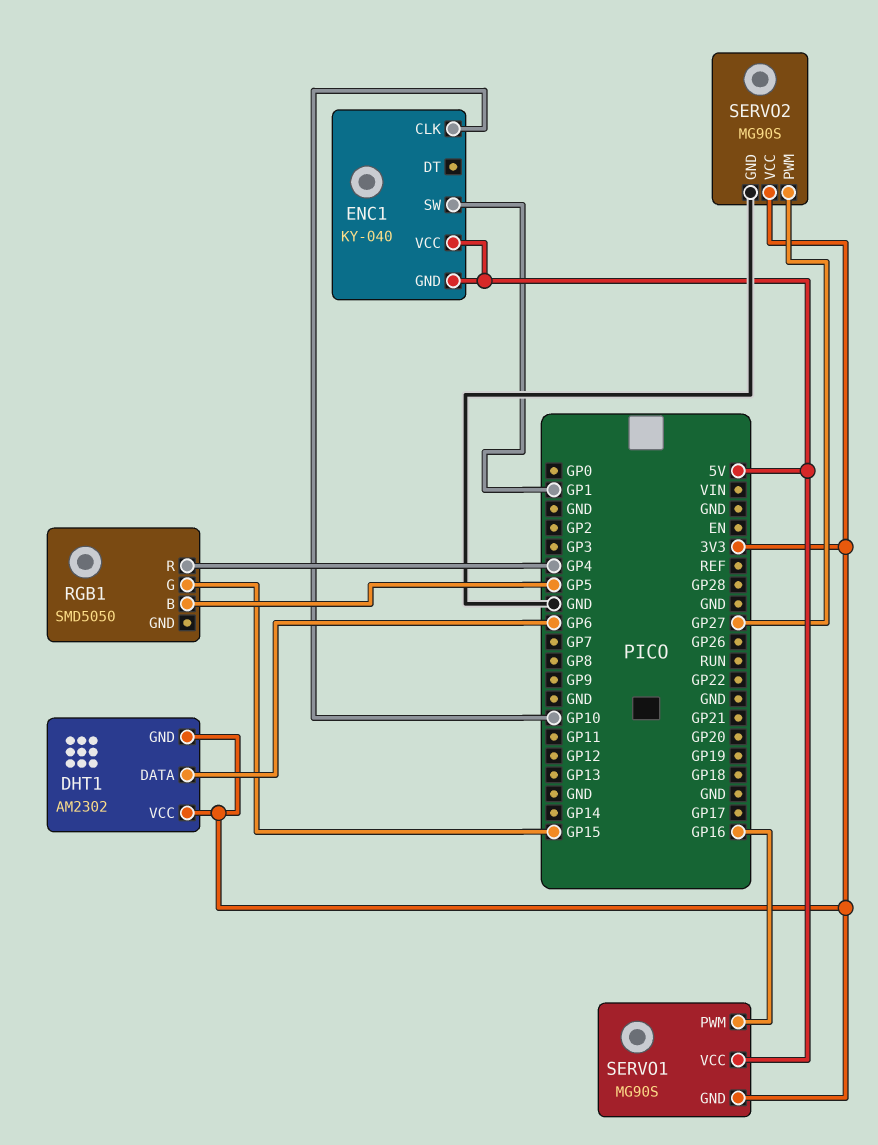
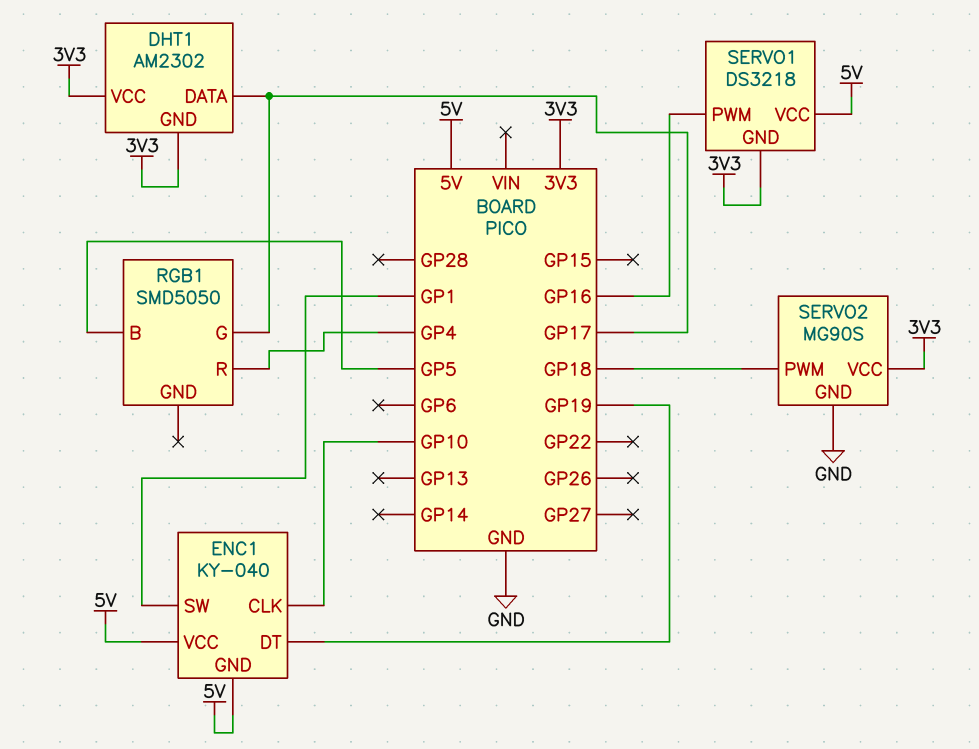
DHT1 pin DATA: GP6 -> GP17
ENC1 pin DT: none -> GP19
RGB1 pin G: GP15 -> GP17
SERVO1: MG90S -> DS3218
SERVO2 pin PWM: GP27 -> GP18

